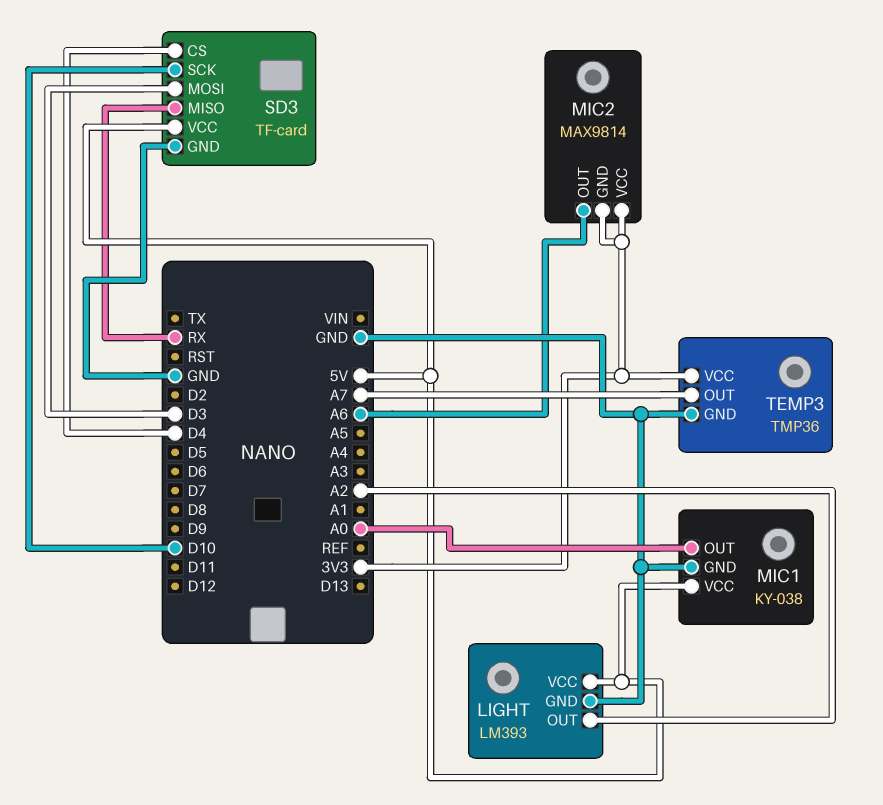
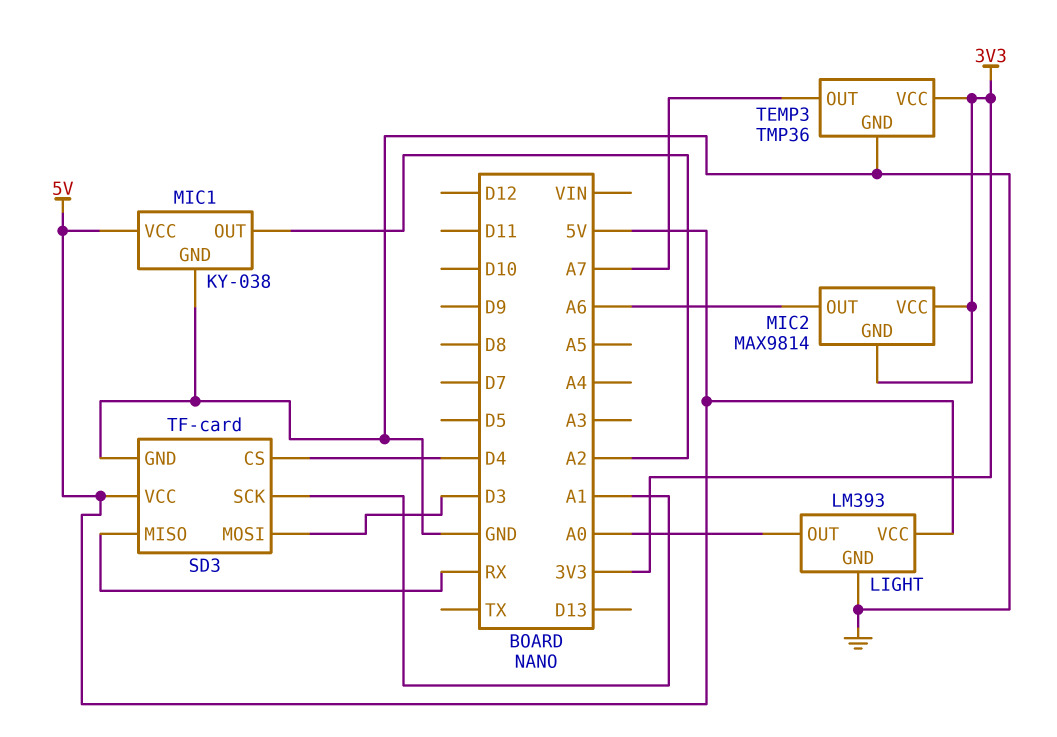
LIGHT pin OUT: A2 -> A0
MIC1 pin OUT: A0 -> A2
SD3 pin SCK: D10 -> A1

